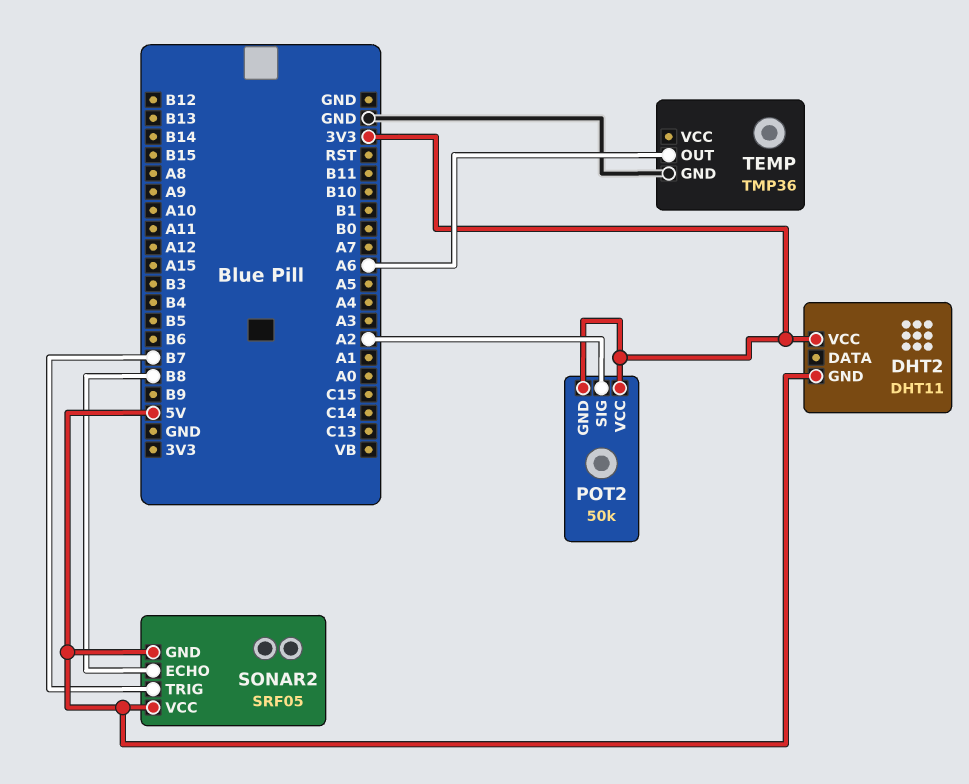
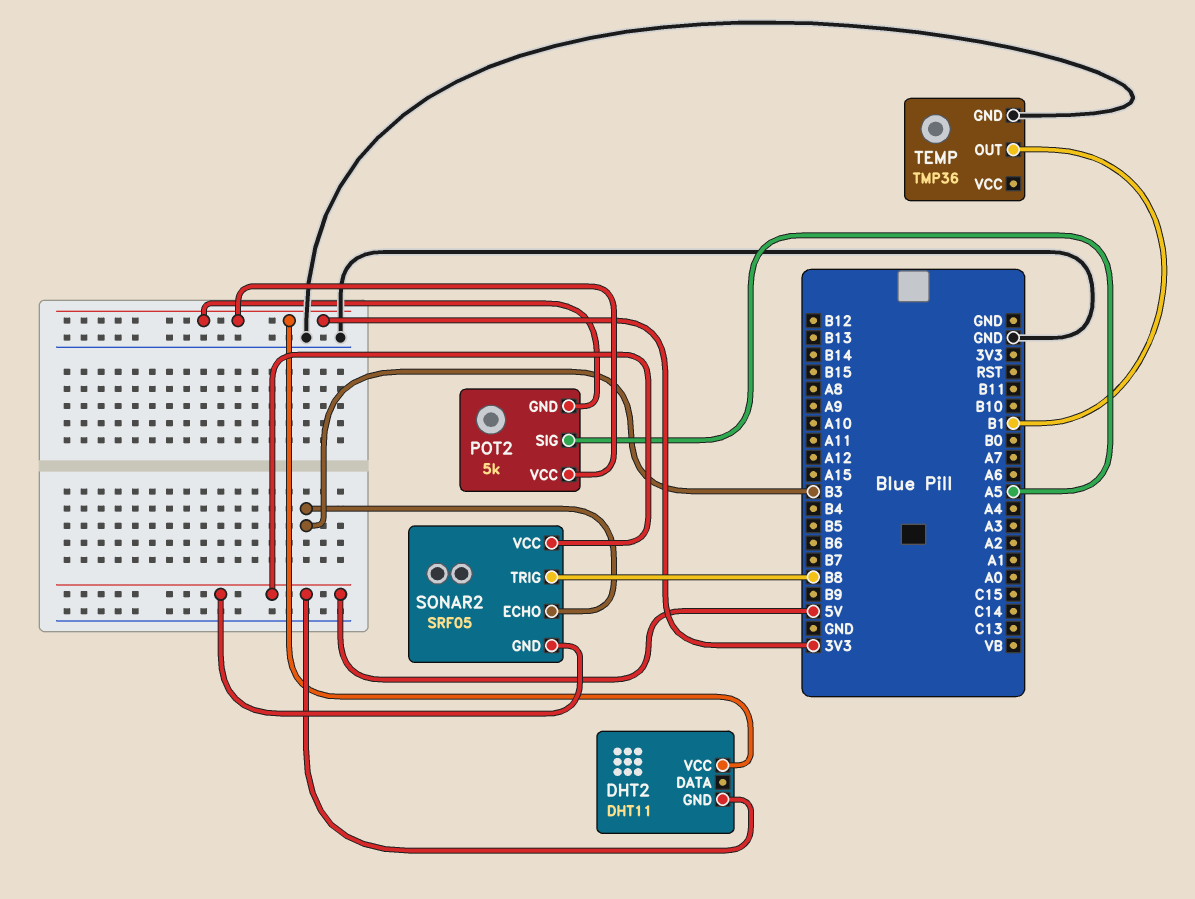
POT2: 50k -> 5k
POT2 pin SIG: A2 -> A5
SONAR2 pin ECHO: B8 -> B3
SONAR2 pin TRIG: B7 -> B8
TEMP pin OUT: A6 -> B1

